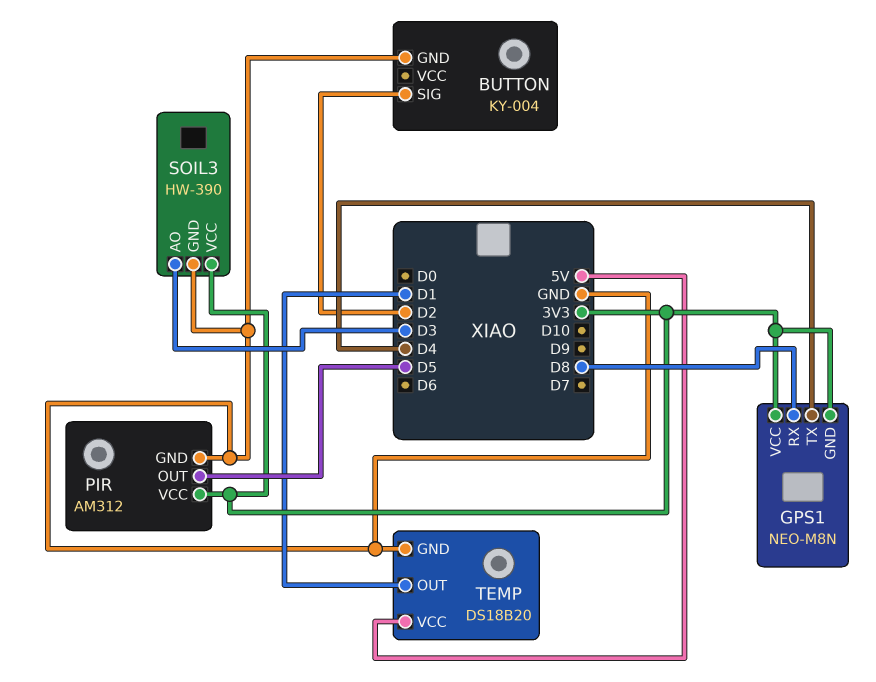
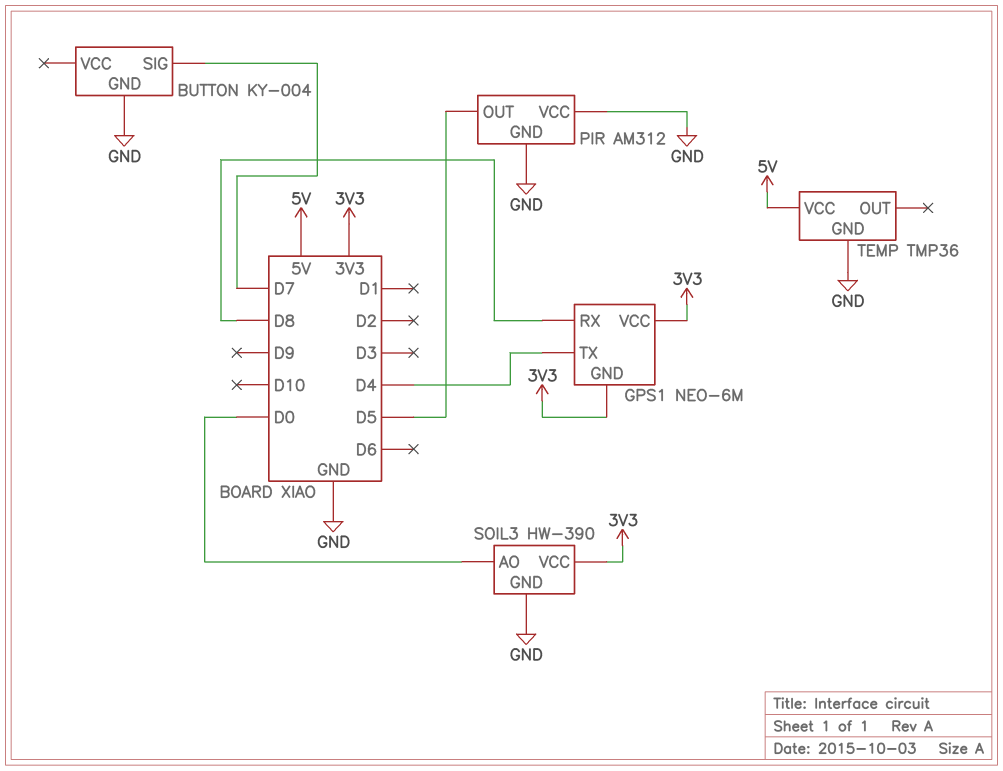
BUTTON pin SIG: D2 -> D7
GPS1: NEO-M8N -> NEO-6M
PIR pin VCC: 3V3 -> GND
SOIL3 pin AO: D3 -> D0
TEMP: DS18B20 -> TMP36
TEMP pin OUT: D1 -> none

